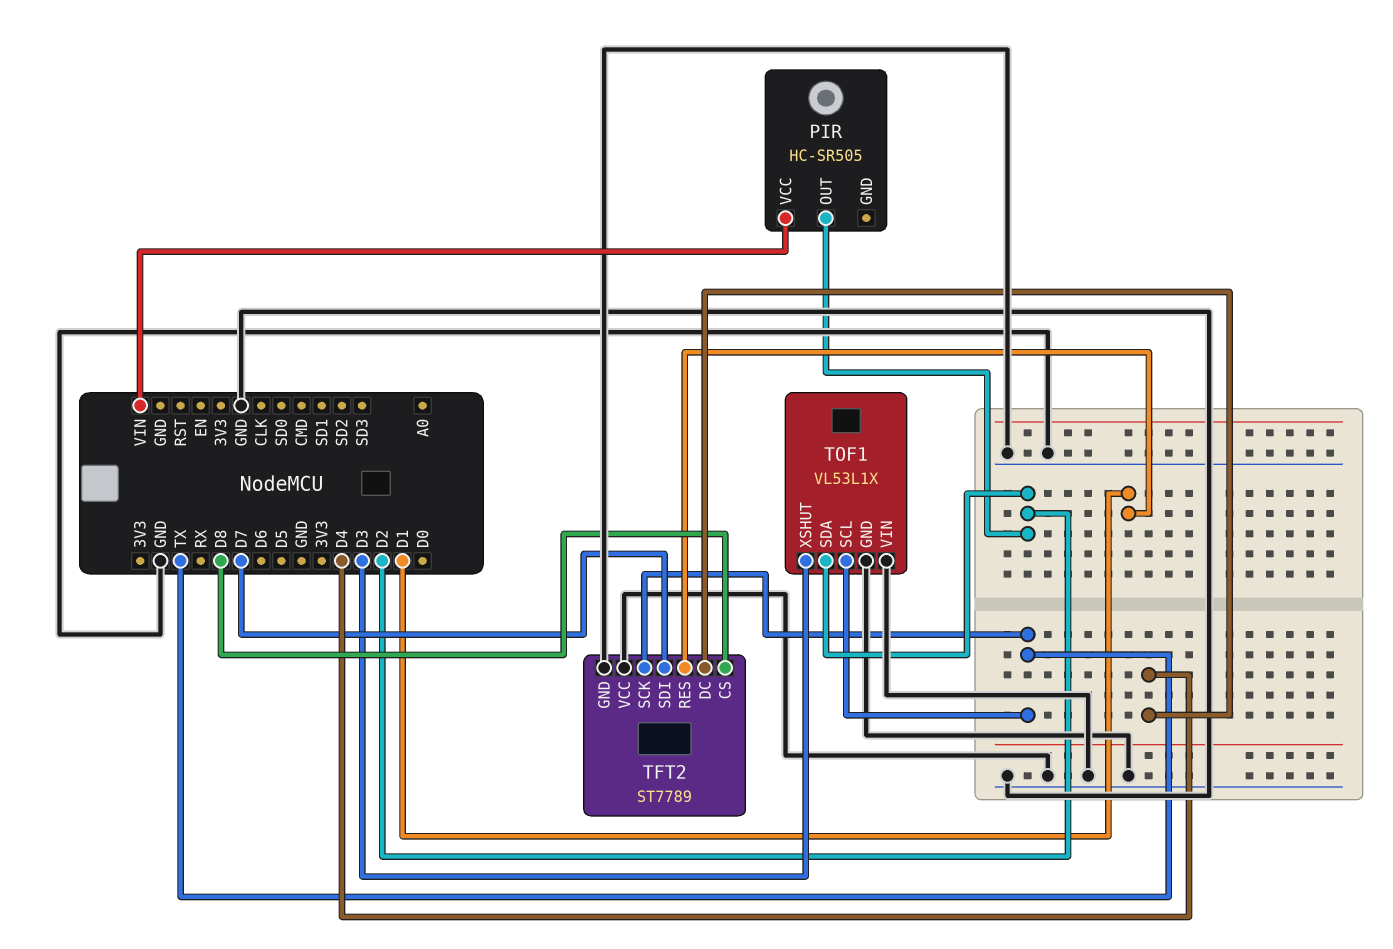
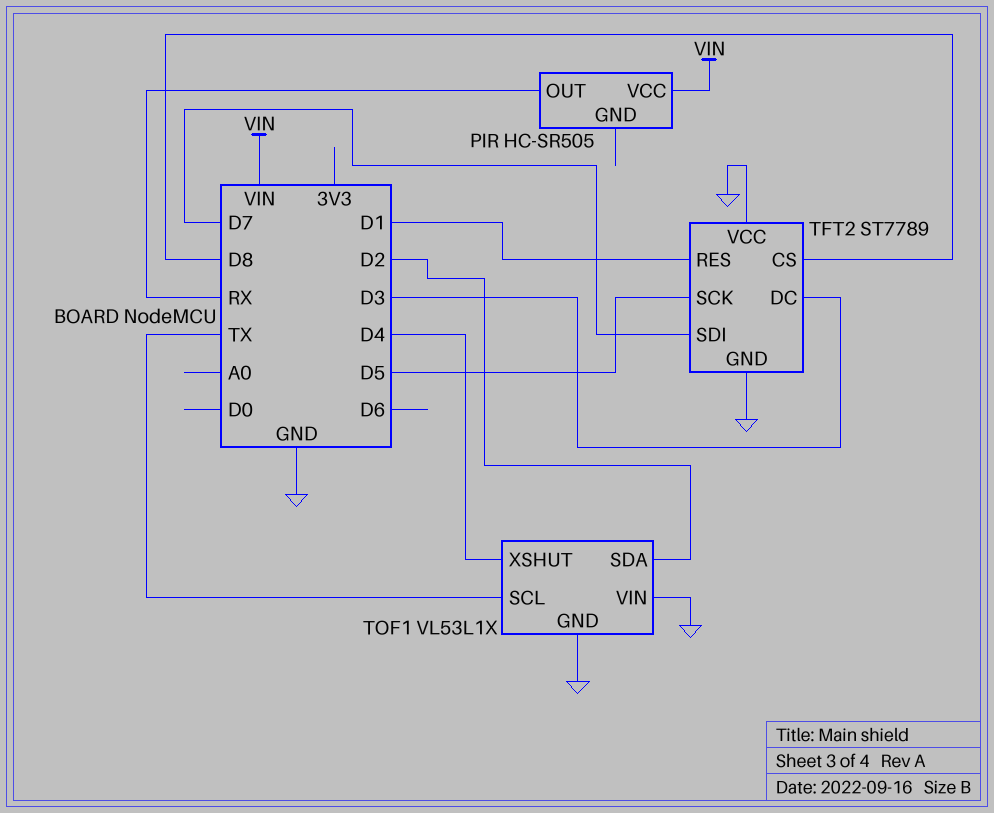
PIR pin OUT: D2 -> RX
TFT2 pin DC: D4 -> D3
TFT2 pin SCK: TX -> D5
TOF1 pin XSHUT: D3 -> D4

